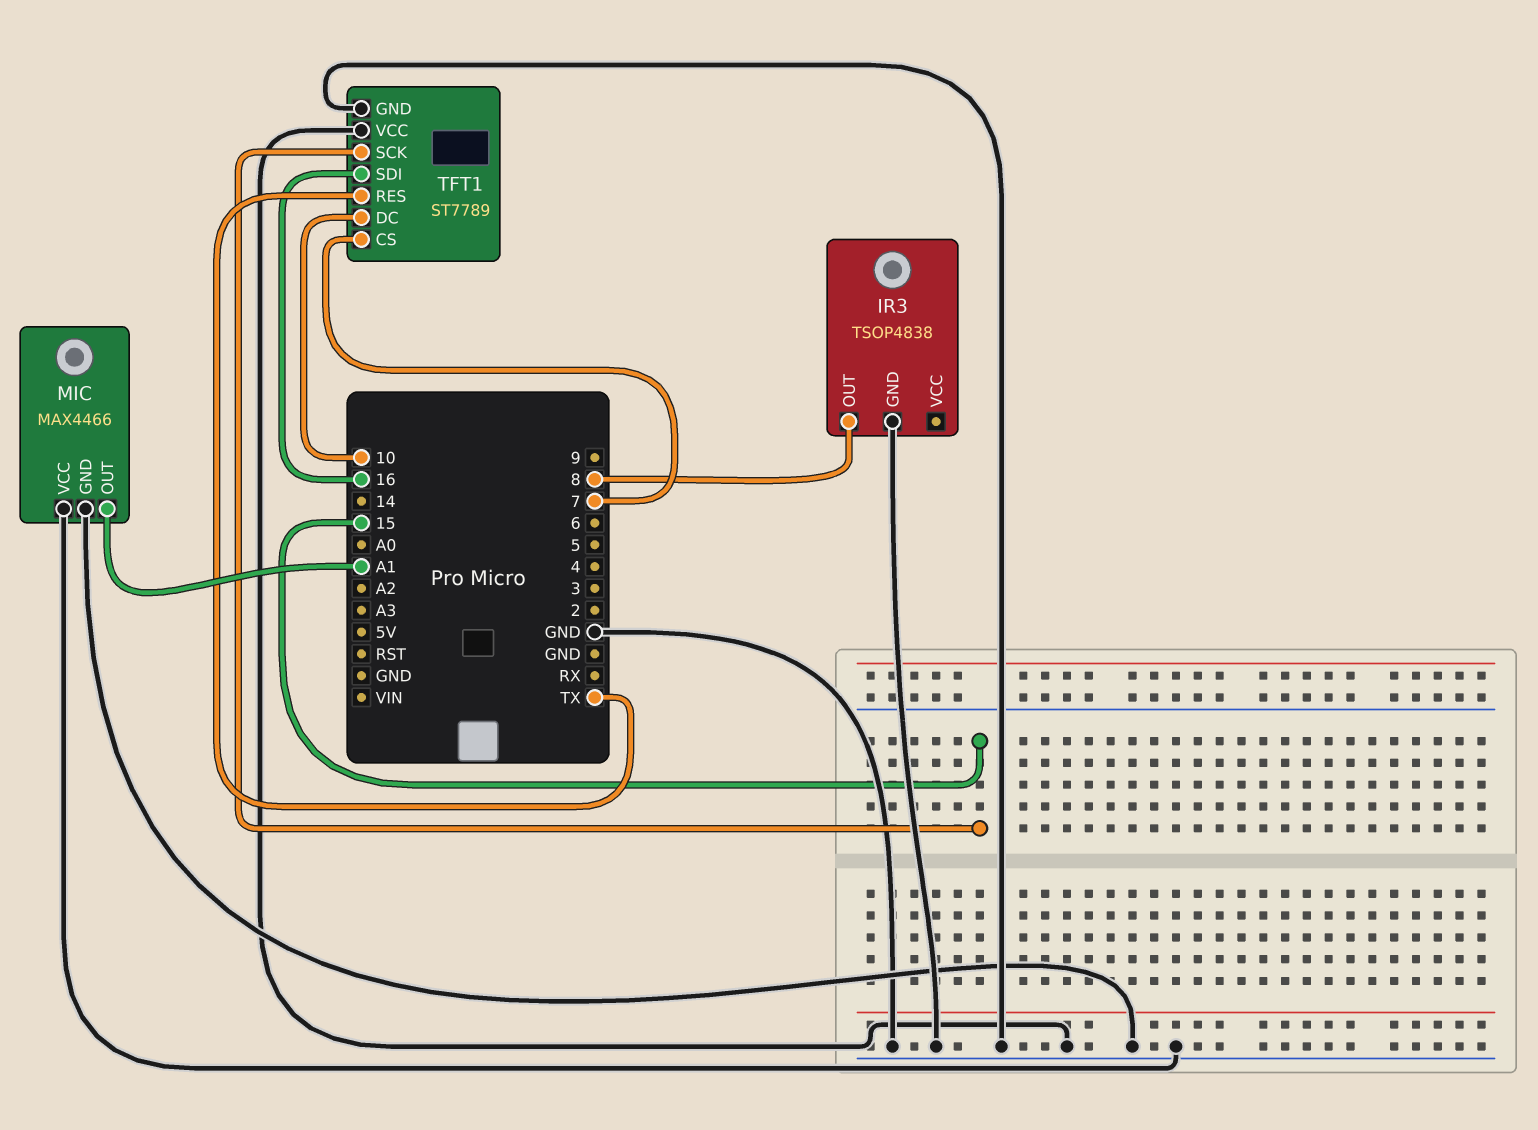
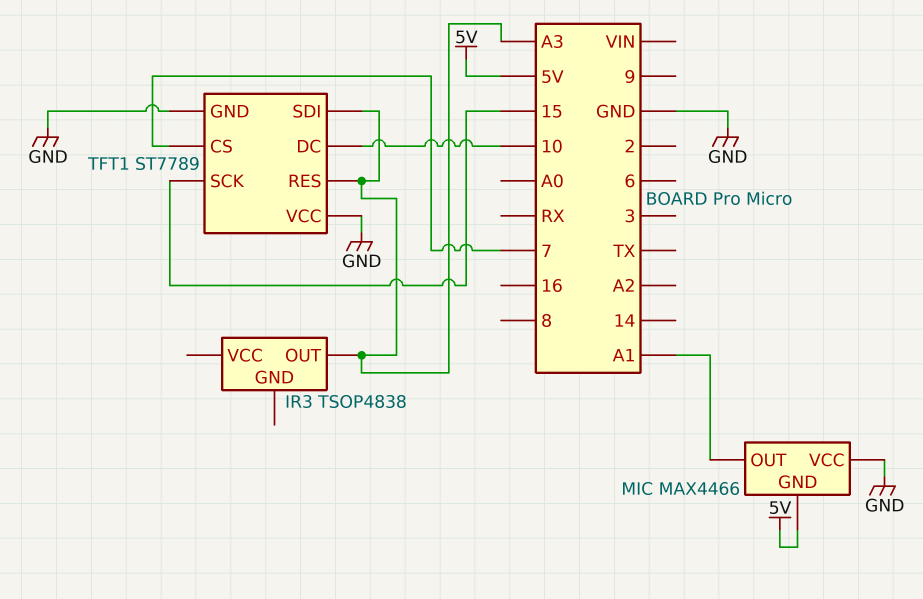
IR3 pin GND: GND -> none
IR3 pin OUT: 8 -> A3
MIC pin GND: GND -> 5V
TFT1 pin RES: TX -> A3
TFT1 pin SDI: 16 -> A3

